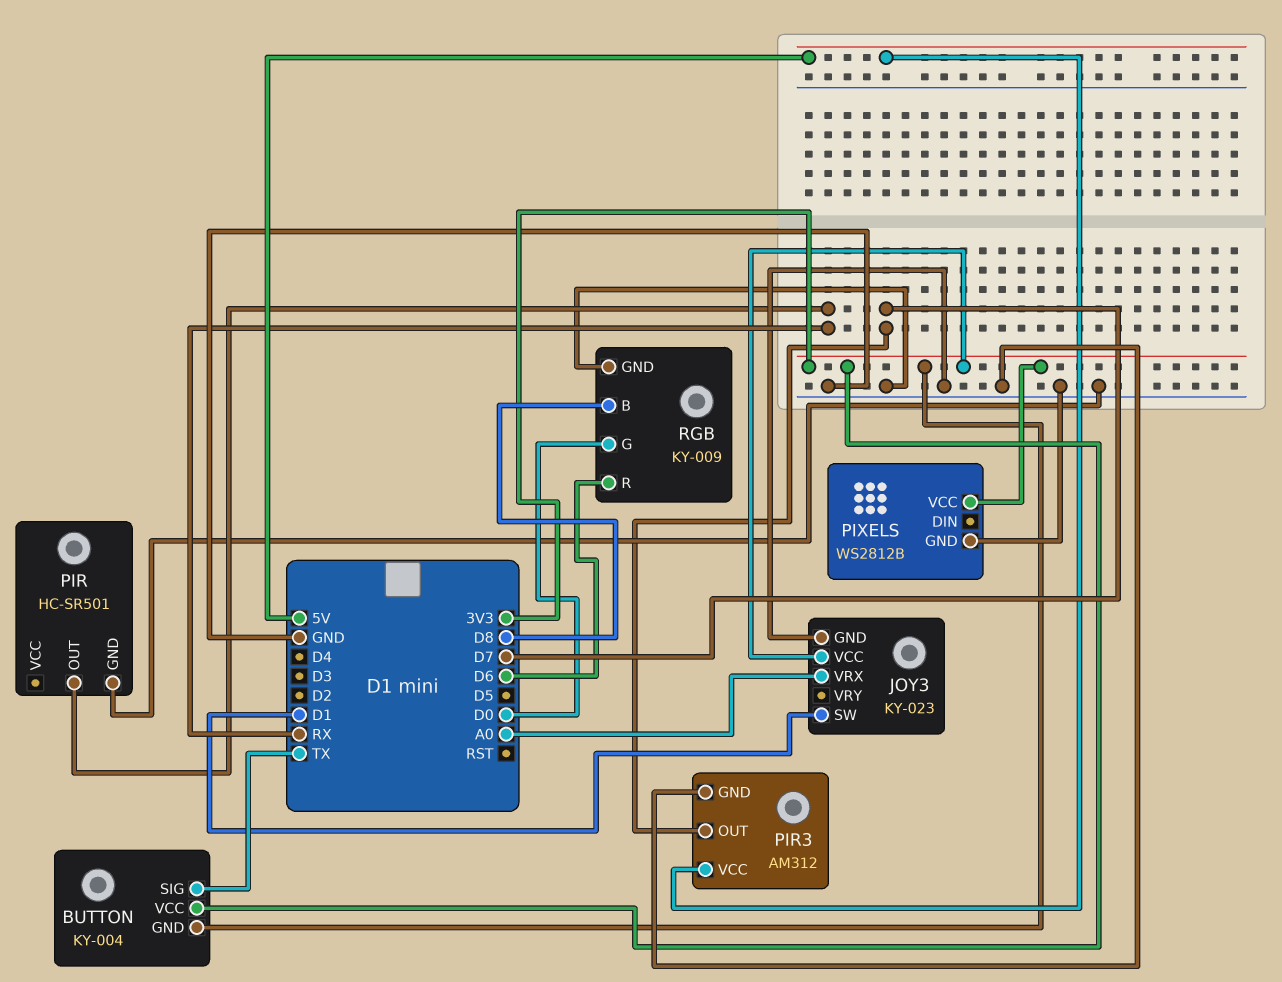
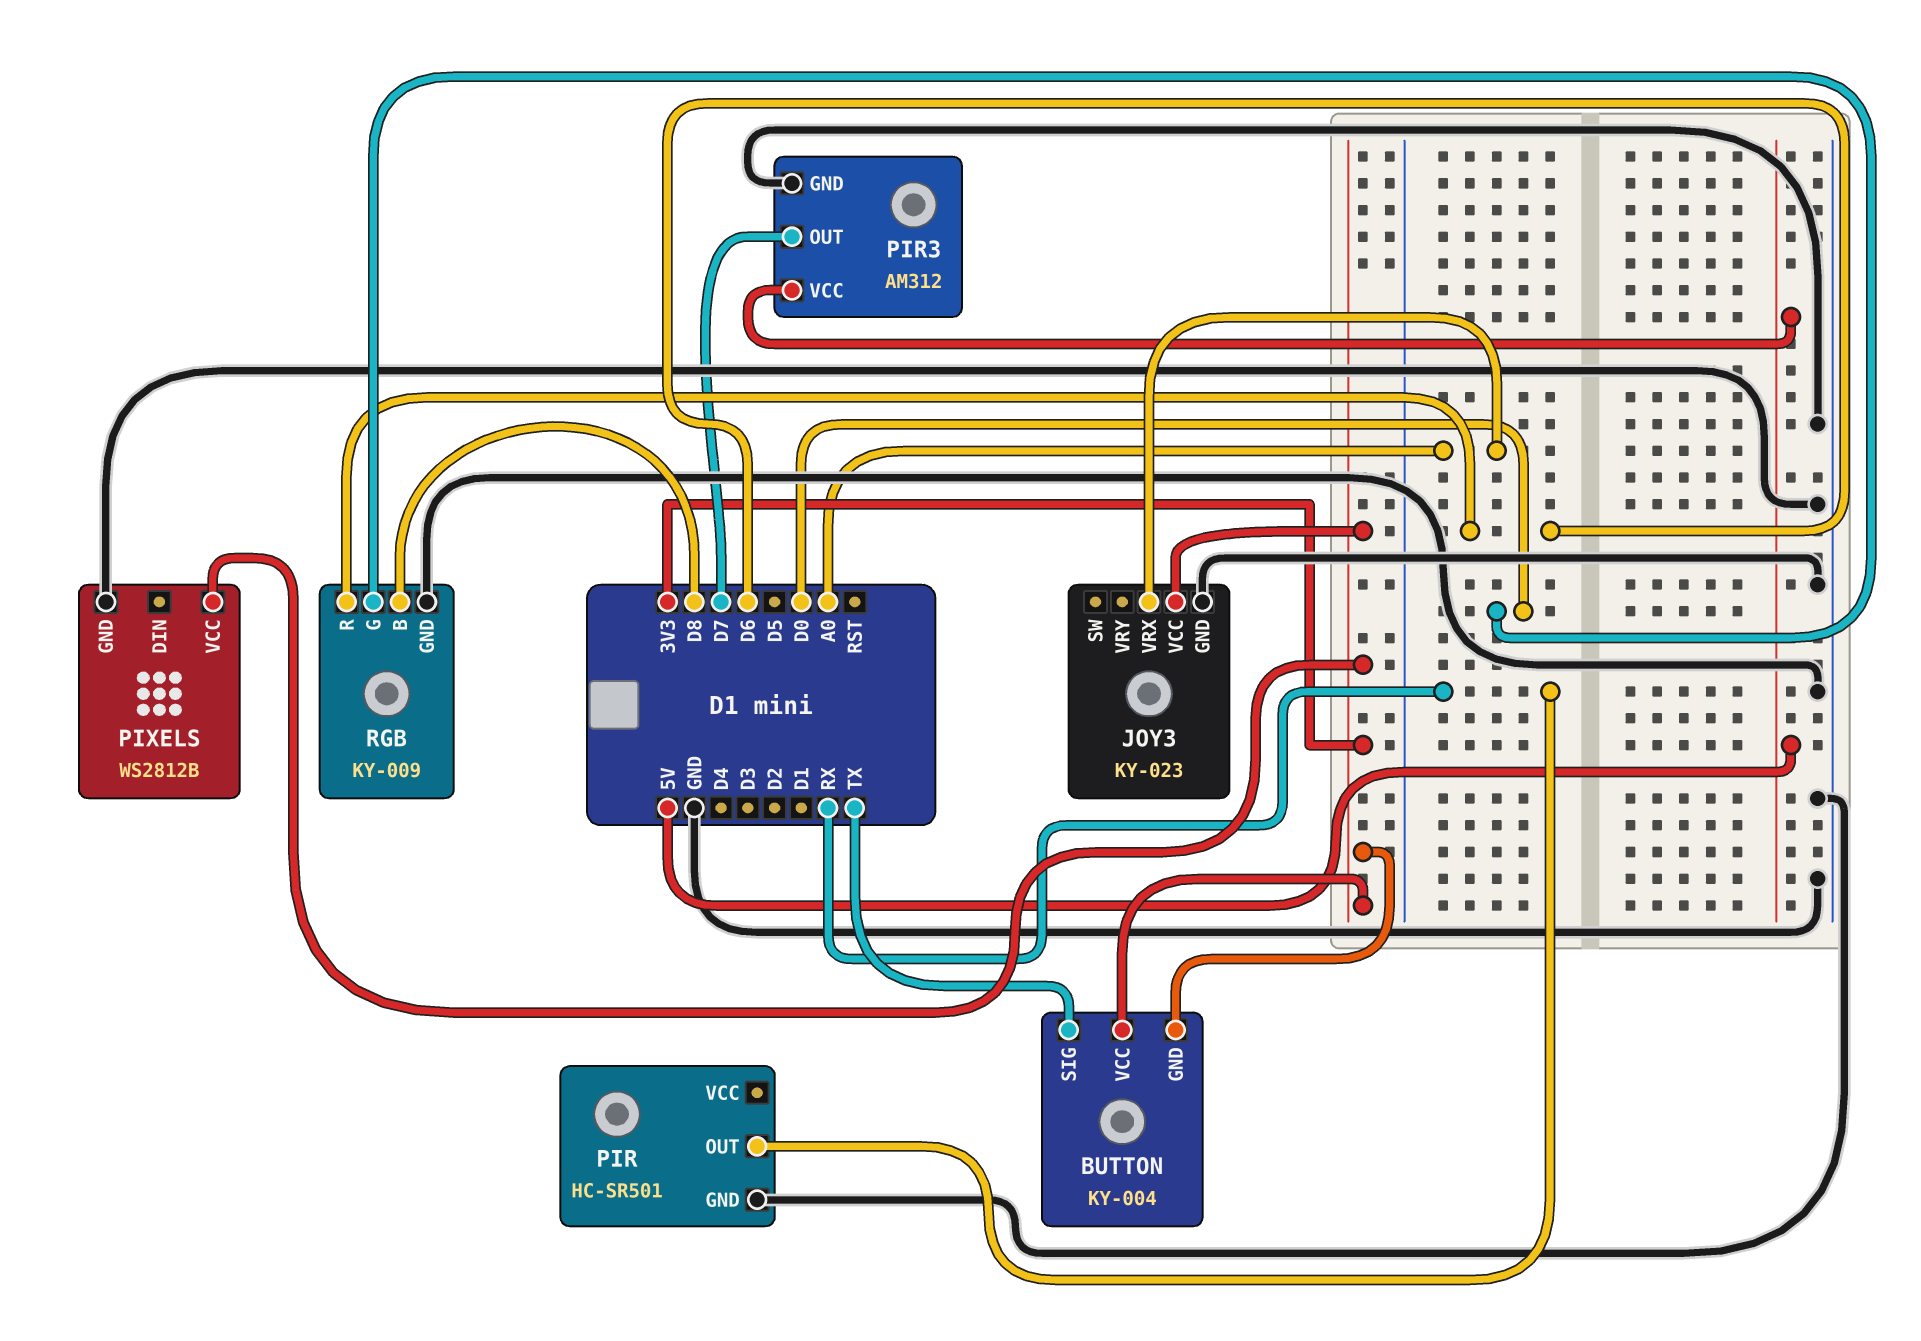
JOY3 pin SW: D1 -> none

